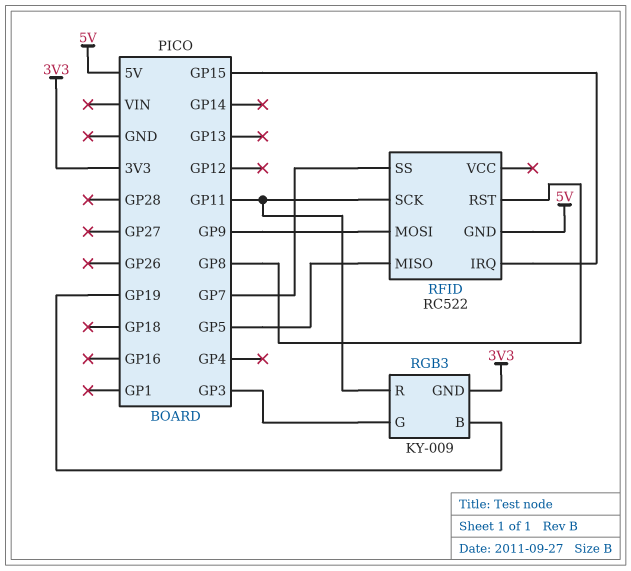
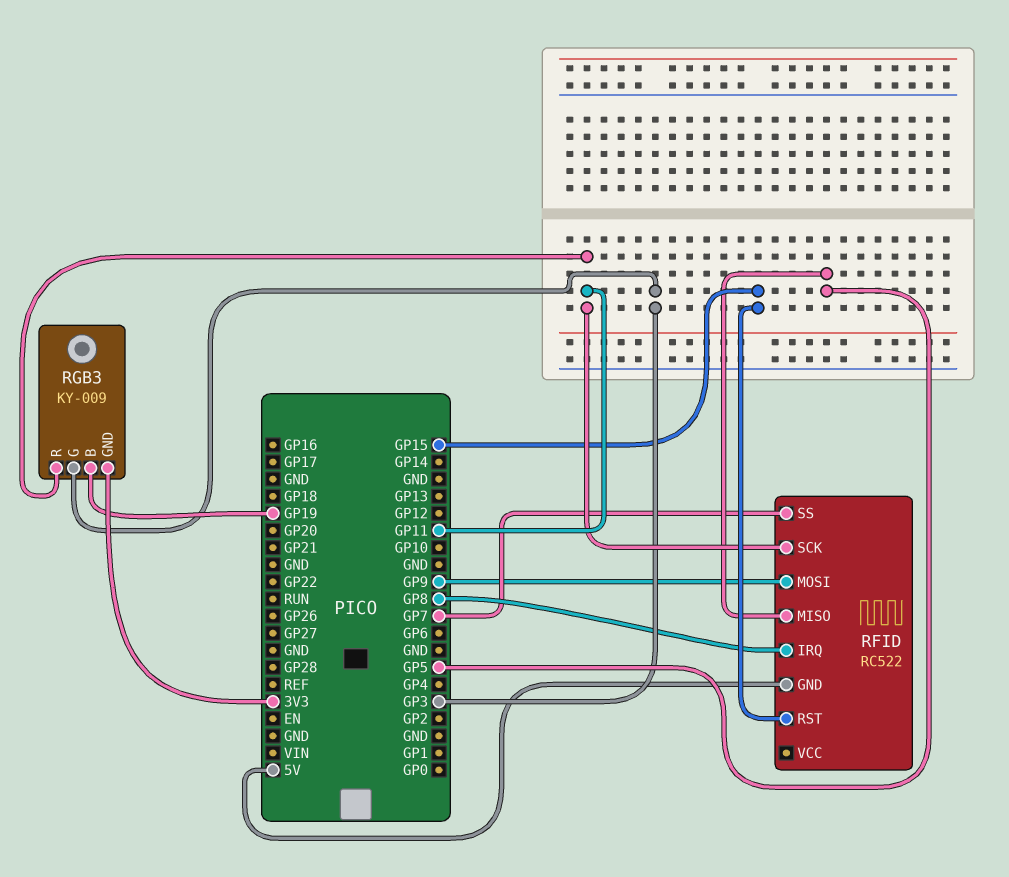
RFID pin IRQ: GP15 -> GP8
RFID pin RST: GP8 -> GP15

